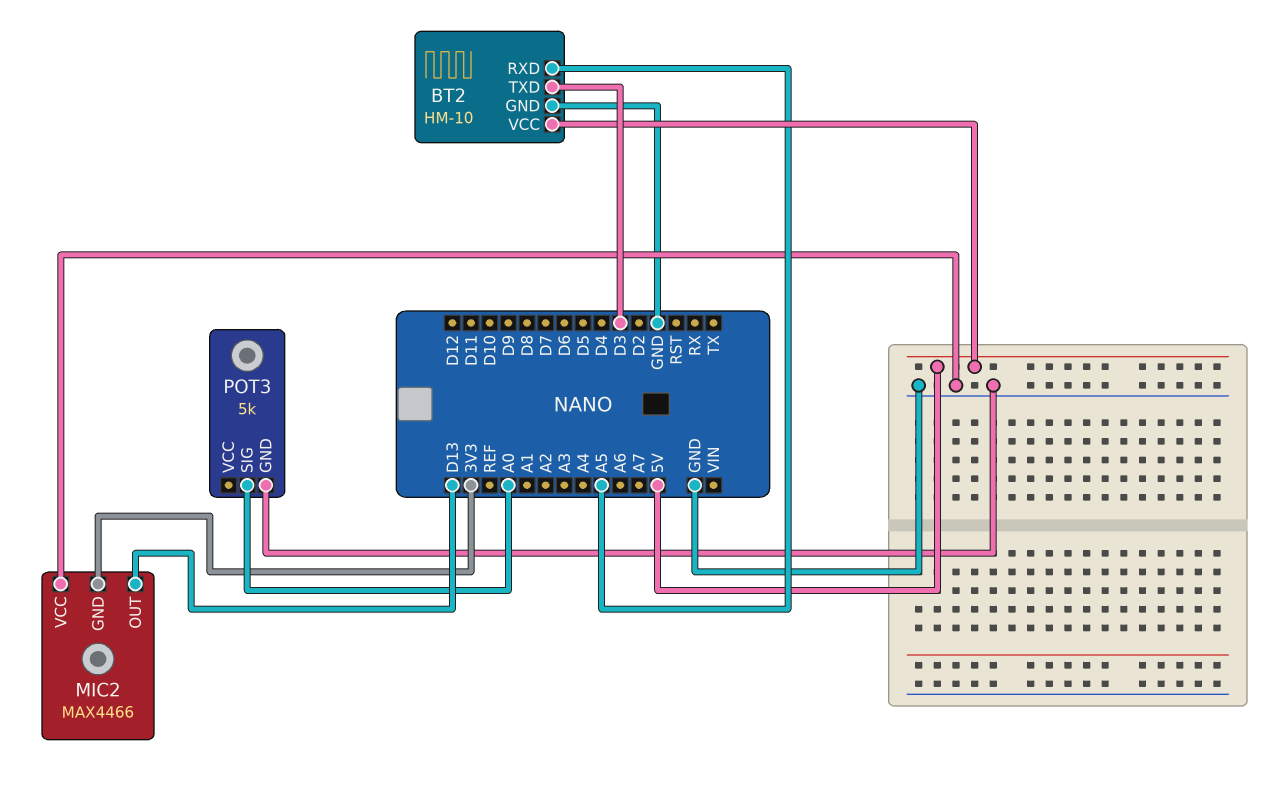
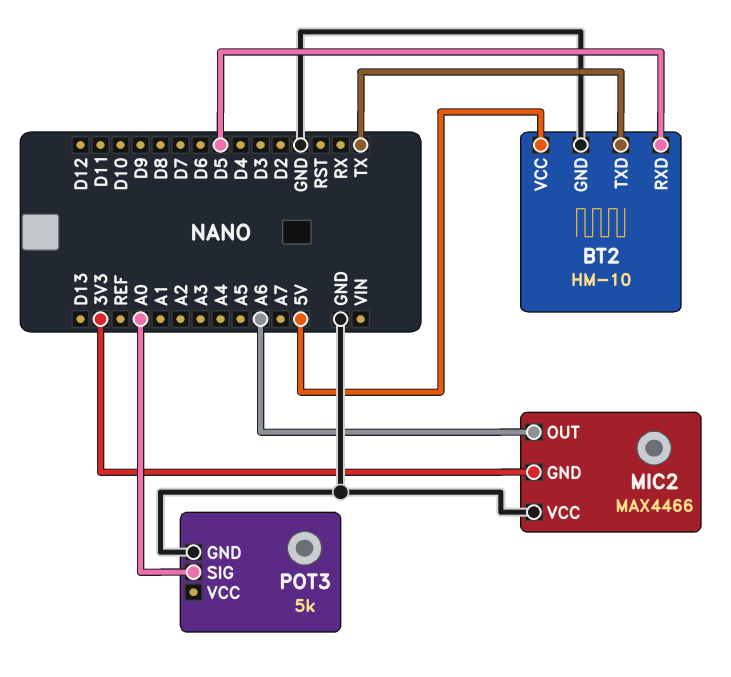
BT2 pin RXD: A5 -> D5
BT2 pin TXD: D3 -> TX
MIC2 pin OUT: D13 -> A6

